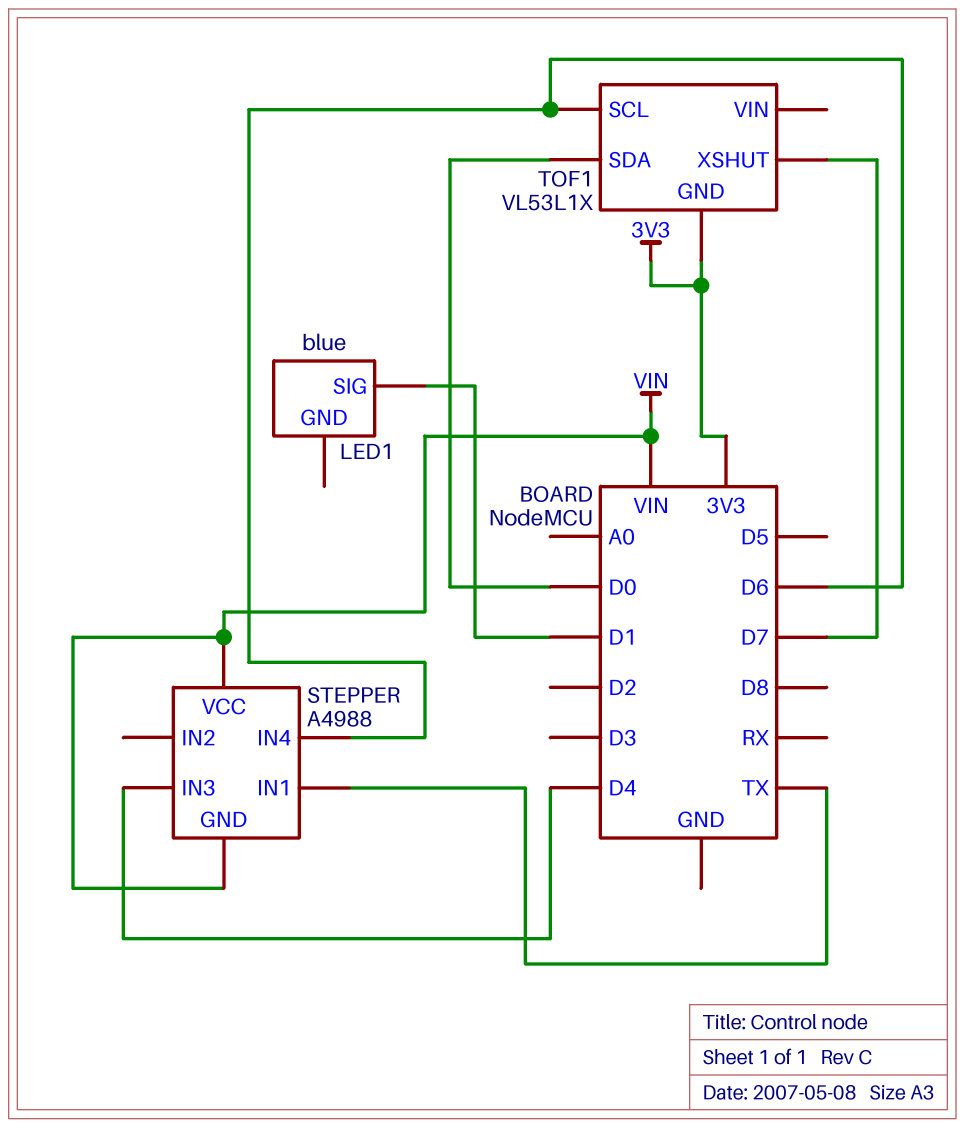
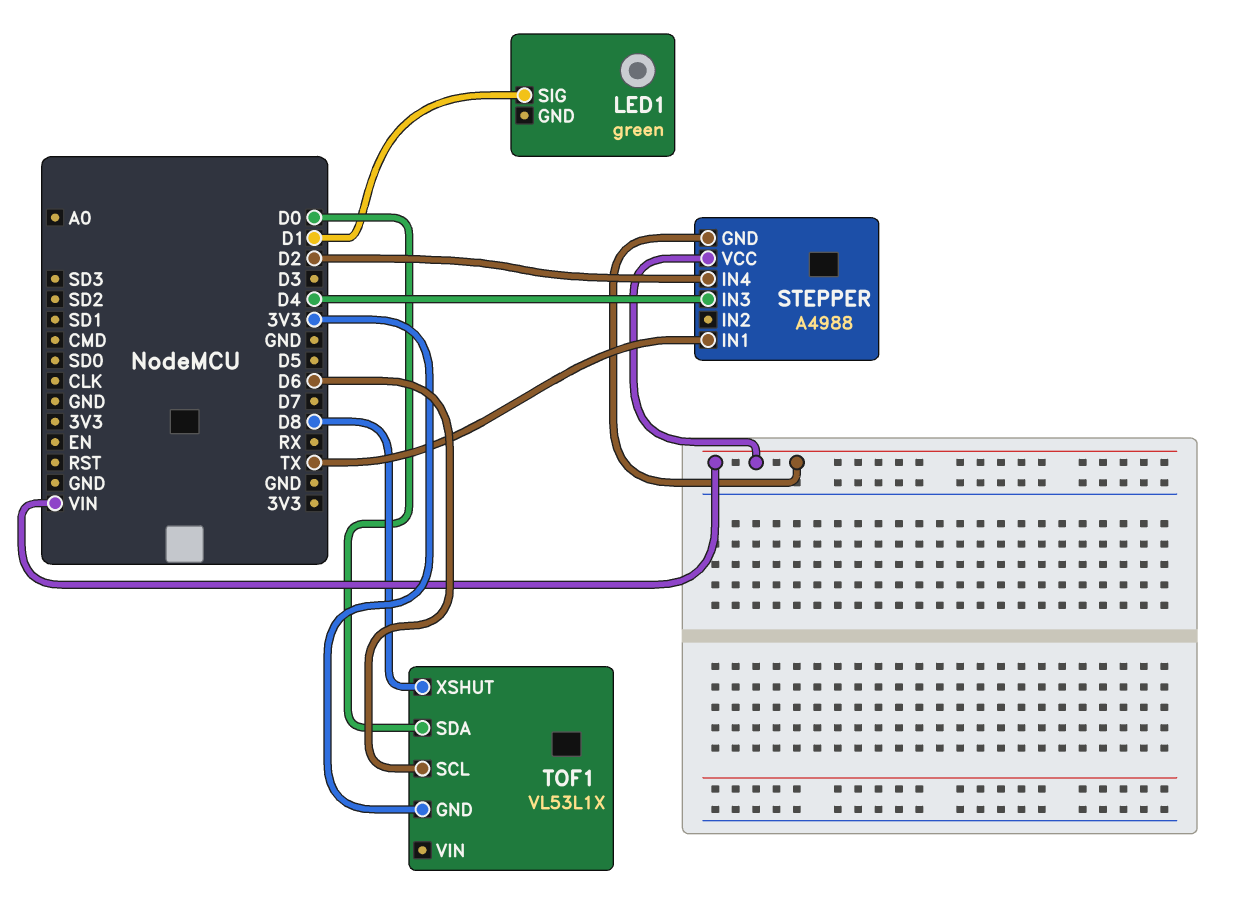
LED1: blue -> green
STEPPER pin IN4: D6 -> D2
TOF1 pin XSHUT: D7 -> D8

